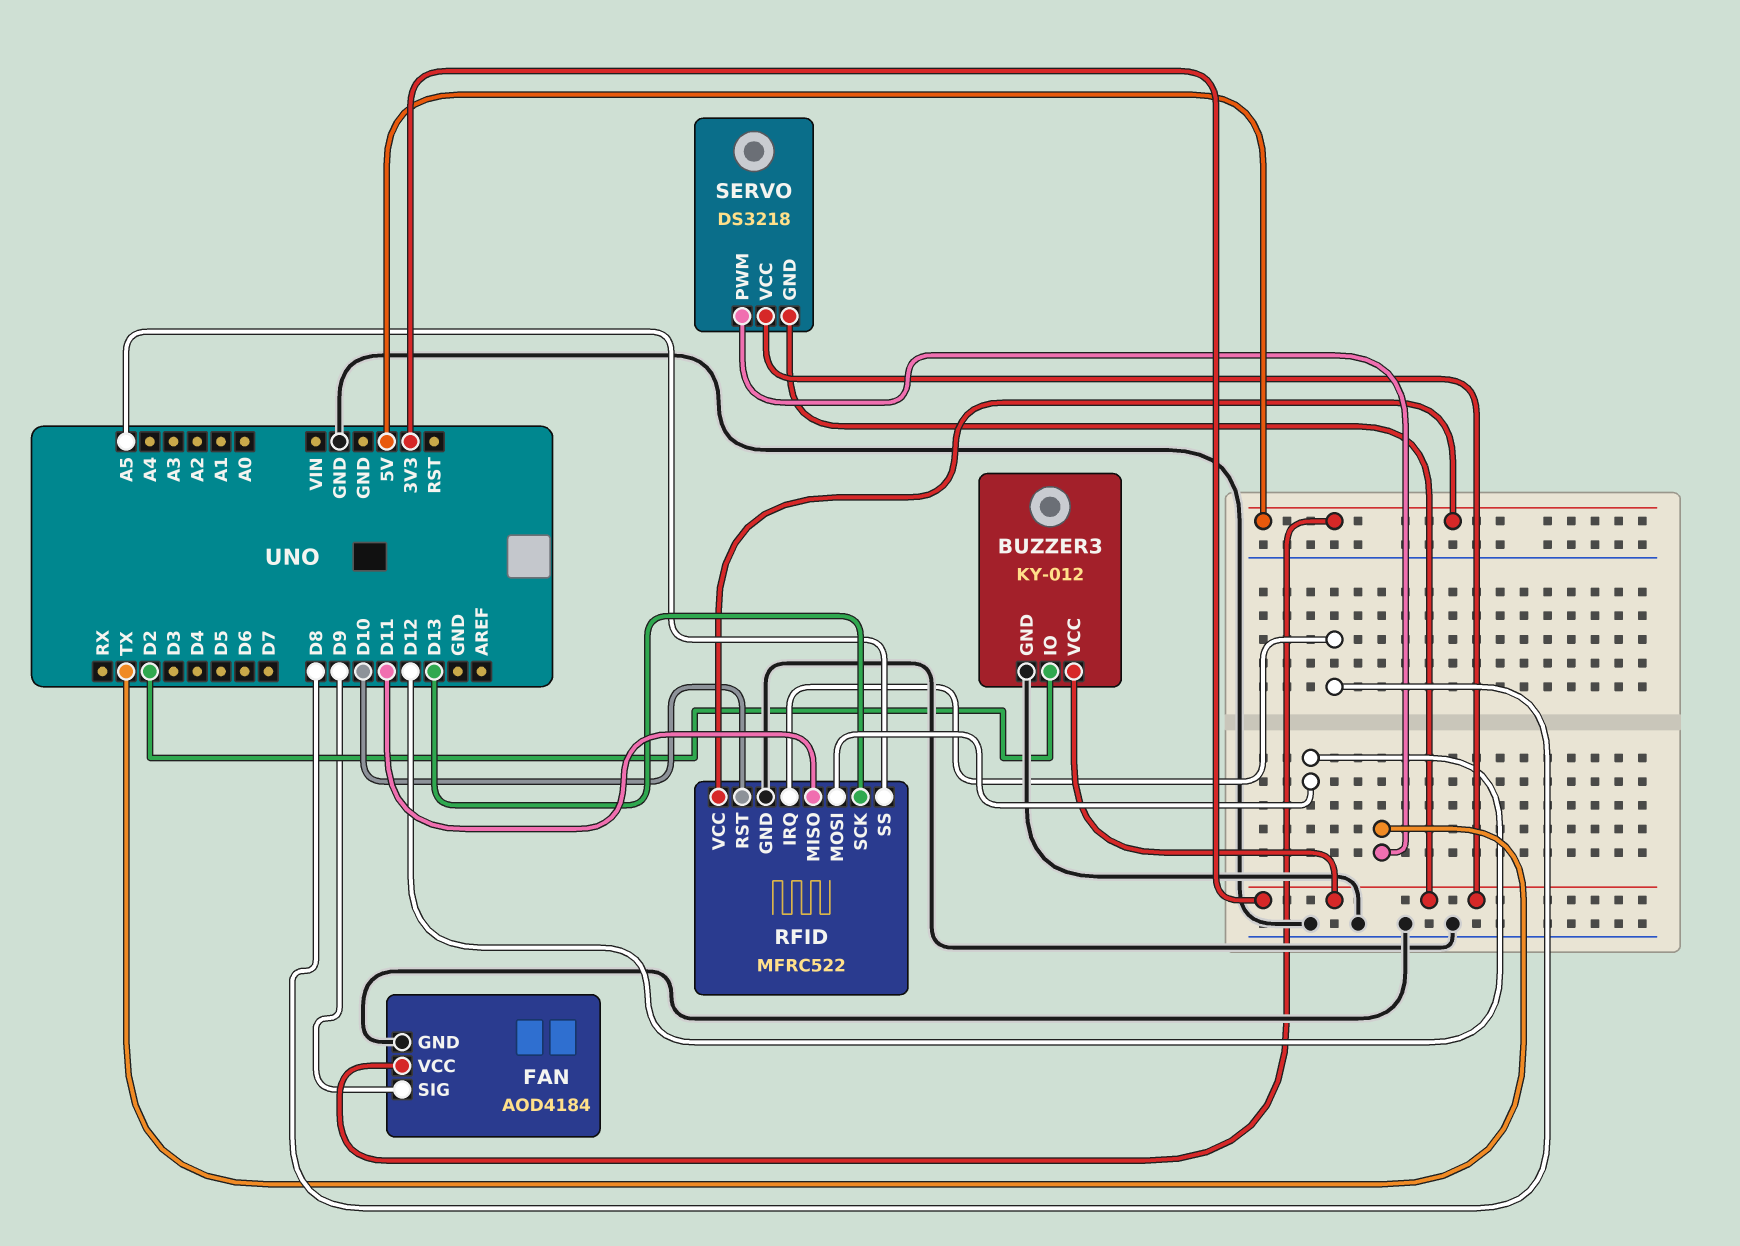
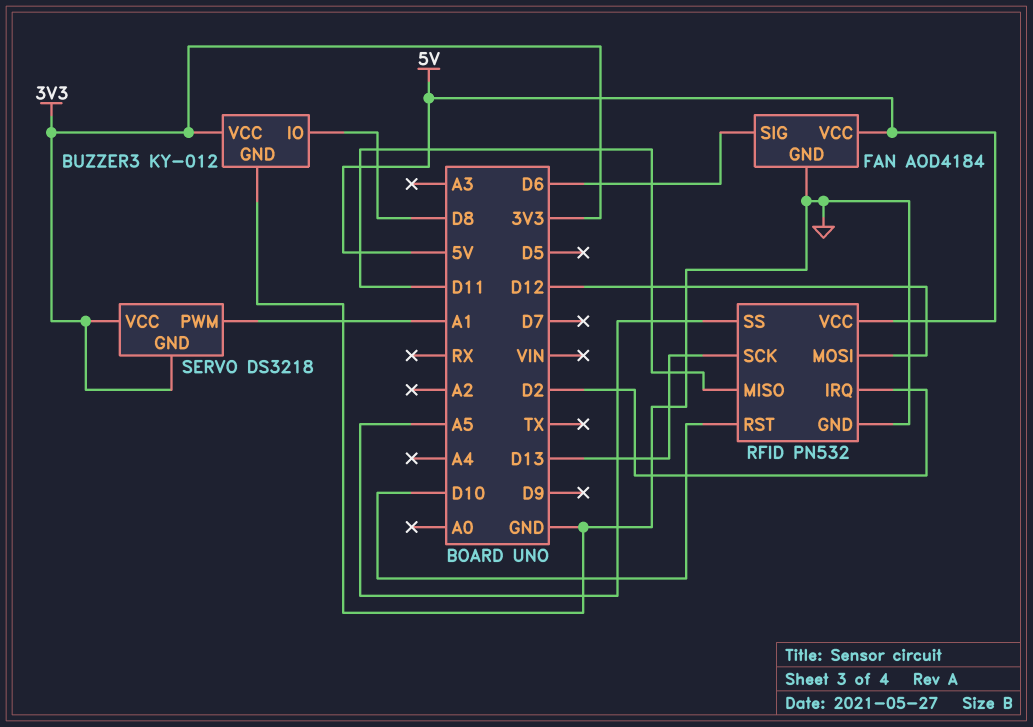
BUZZER3 pin IO: D2 -> D8
FAN pin SIG: D9 -> D6
RFID: MFRC522 -> PN532
RFID pin IRQ: D8 -> D2
SERVO pin PWM: TX -> A1

